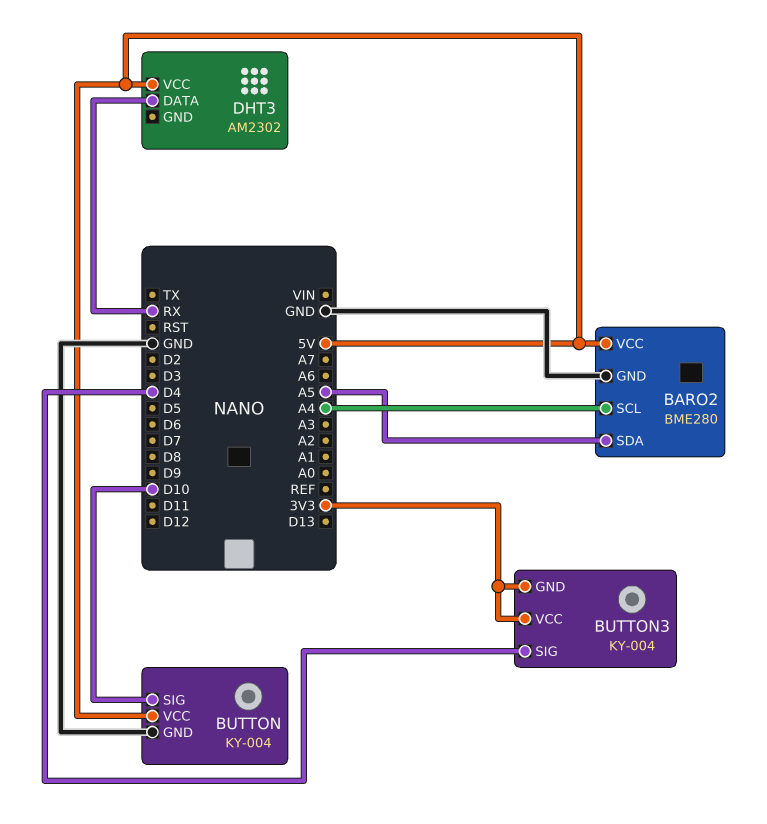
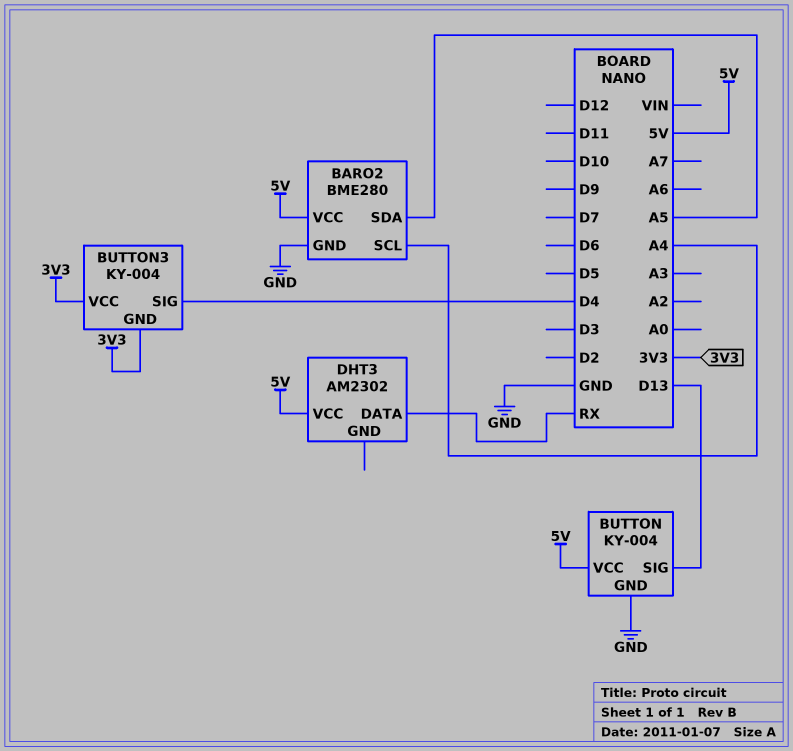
BUTTON pin SIG: D10 -> D13

